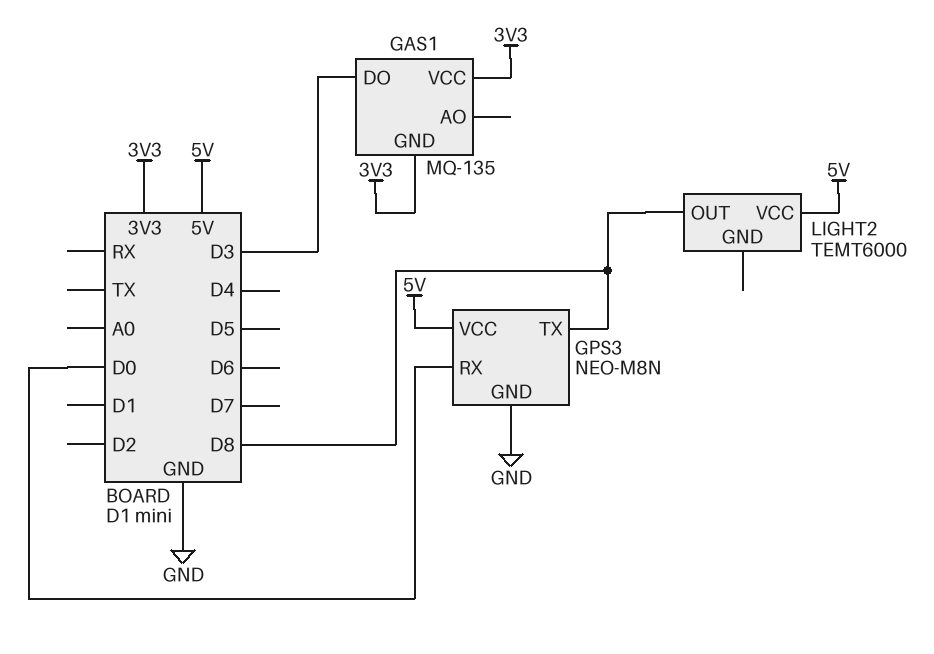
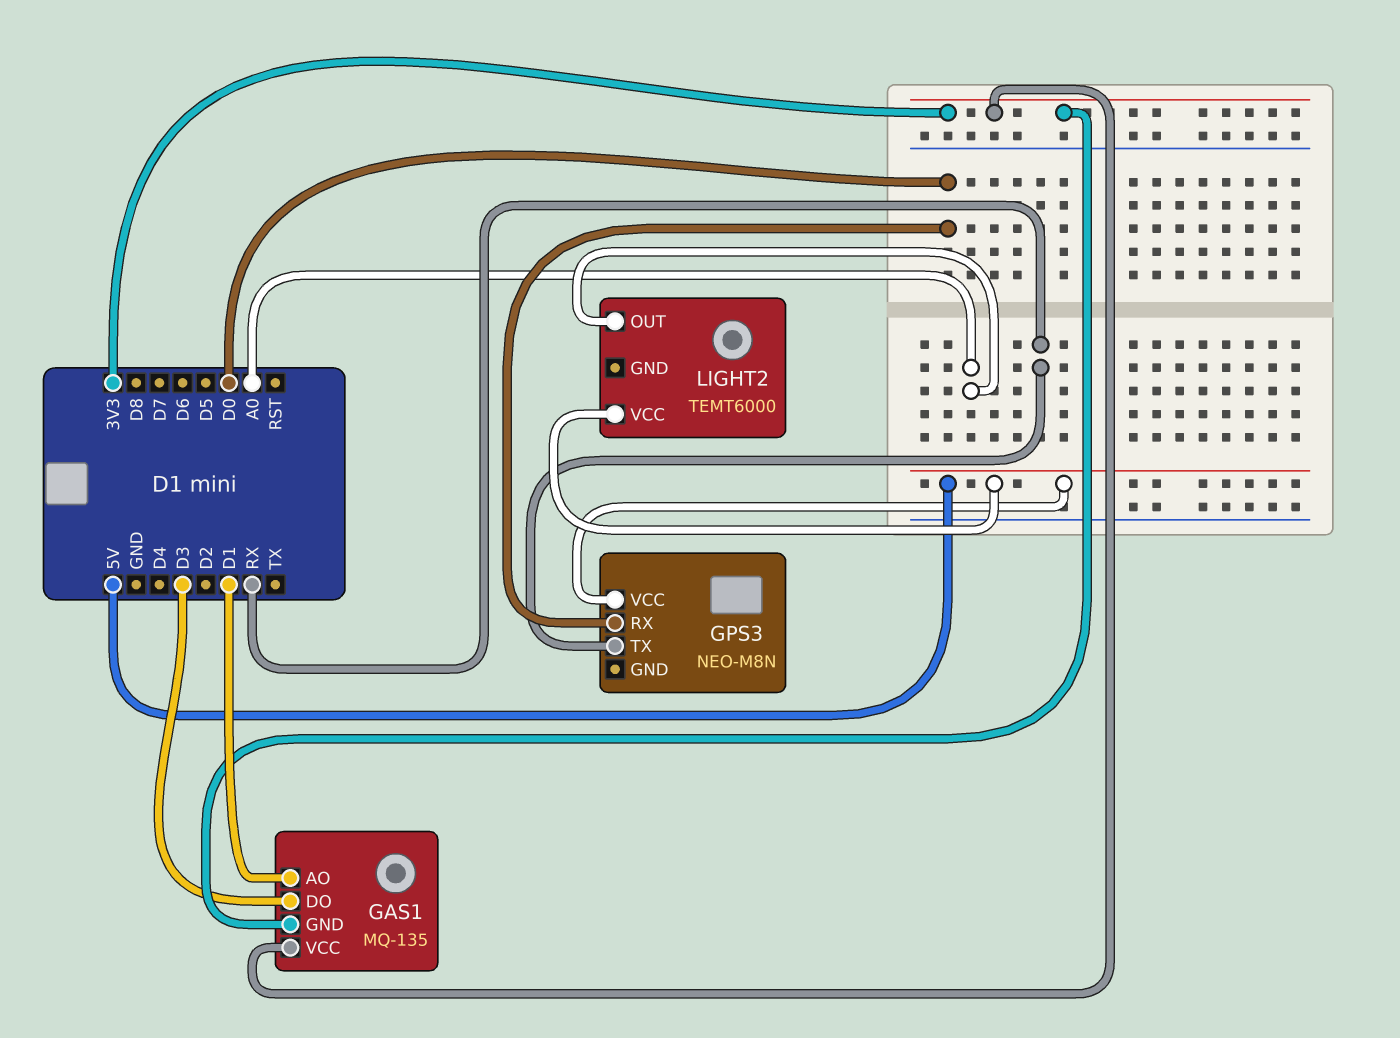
GAS1 pin AO: none -> D1
GPS3 pin GND: GND -> none
GPS3 pin TX: D8 -> RX
LIGHT2 pin OUT: D8 -> A0

